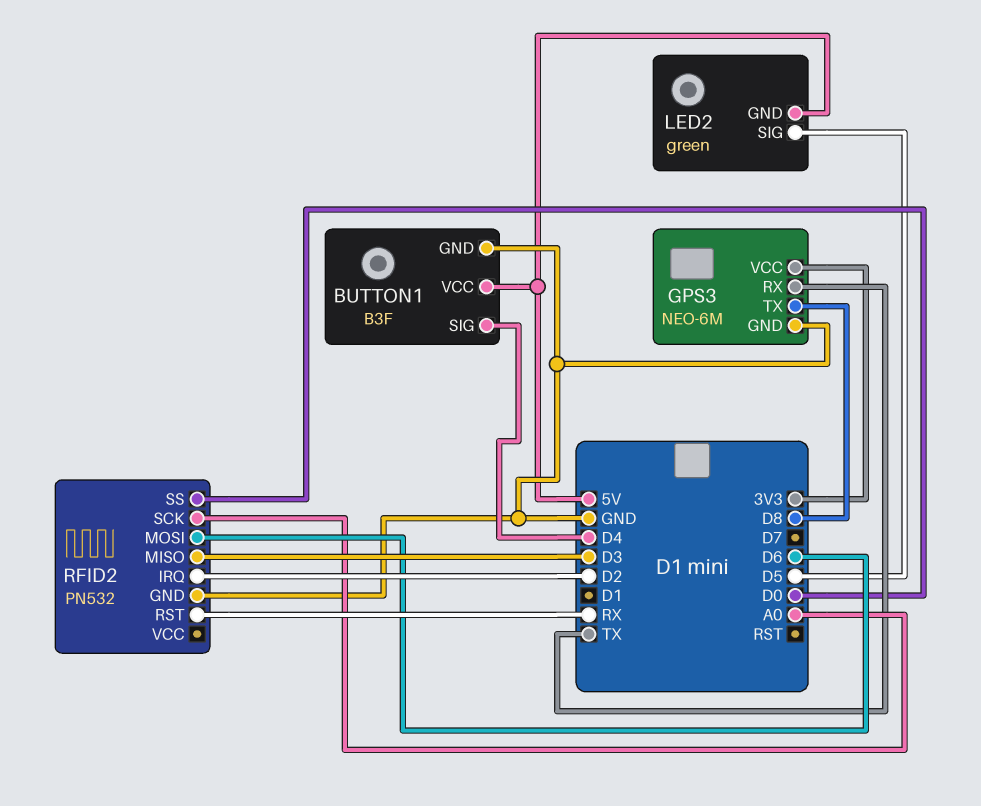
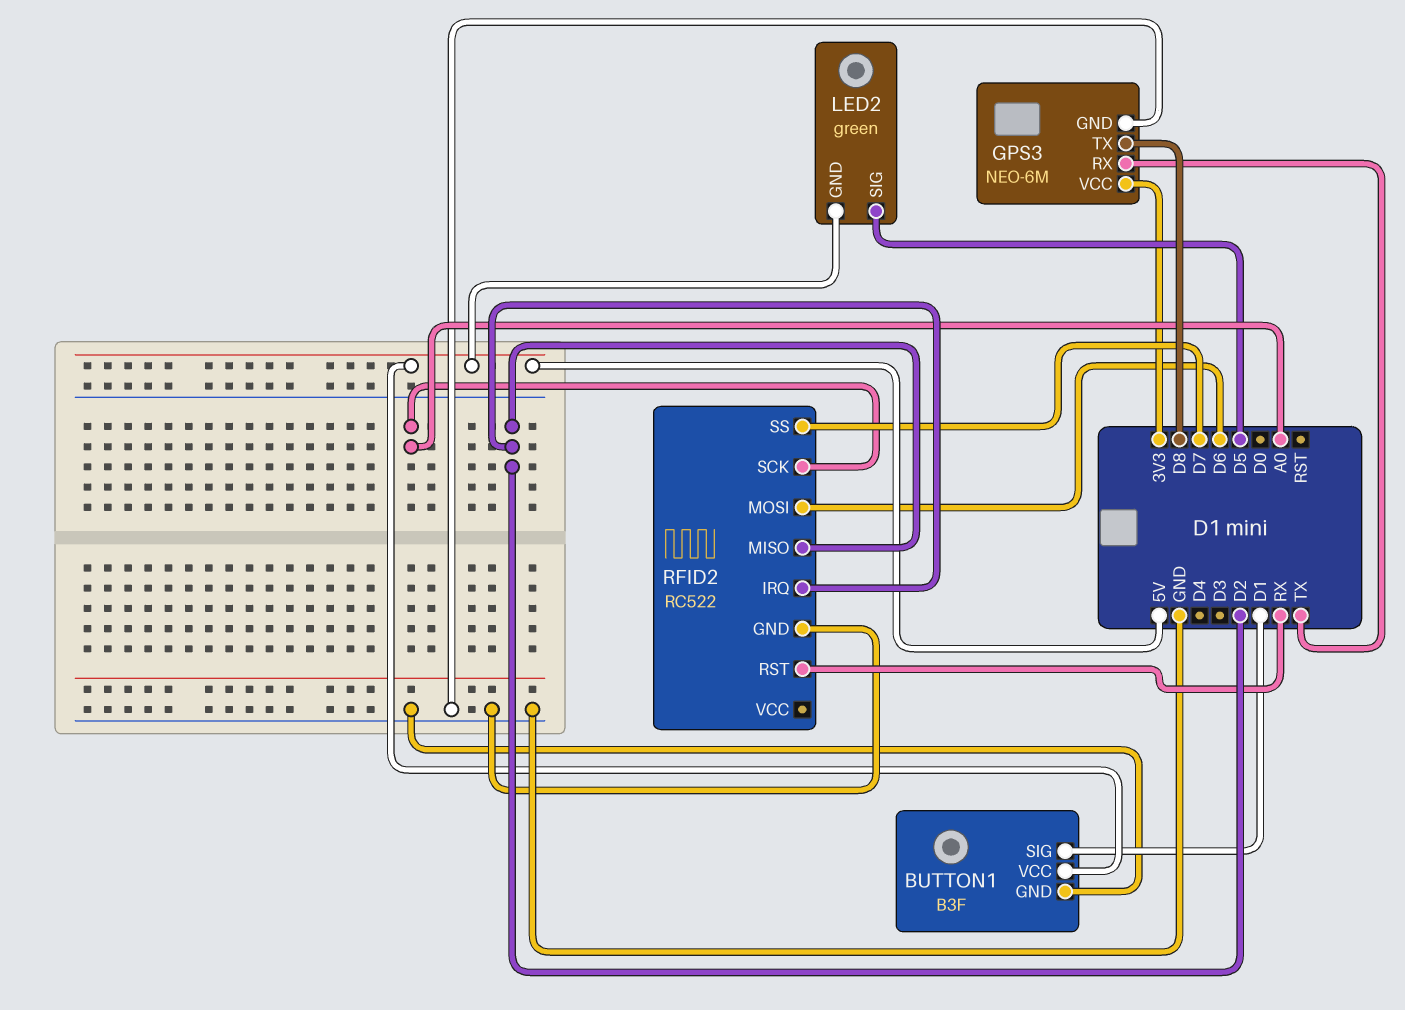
BUTTON1 pin SIG: D4 -> D1
RFID2: PN532 -> RC522
RFID2 pin MISO: D3 -> D2
RFID2 pin SS: D0 -> D7

